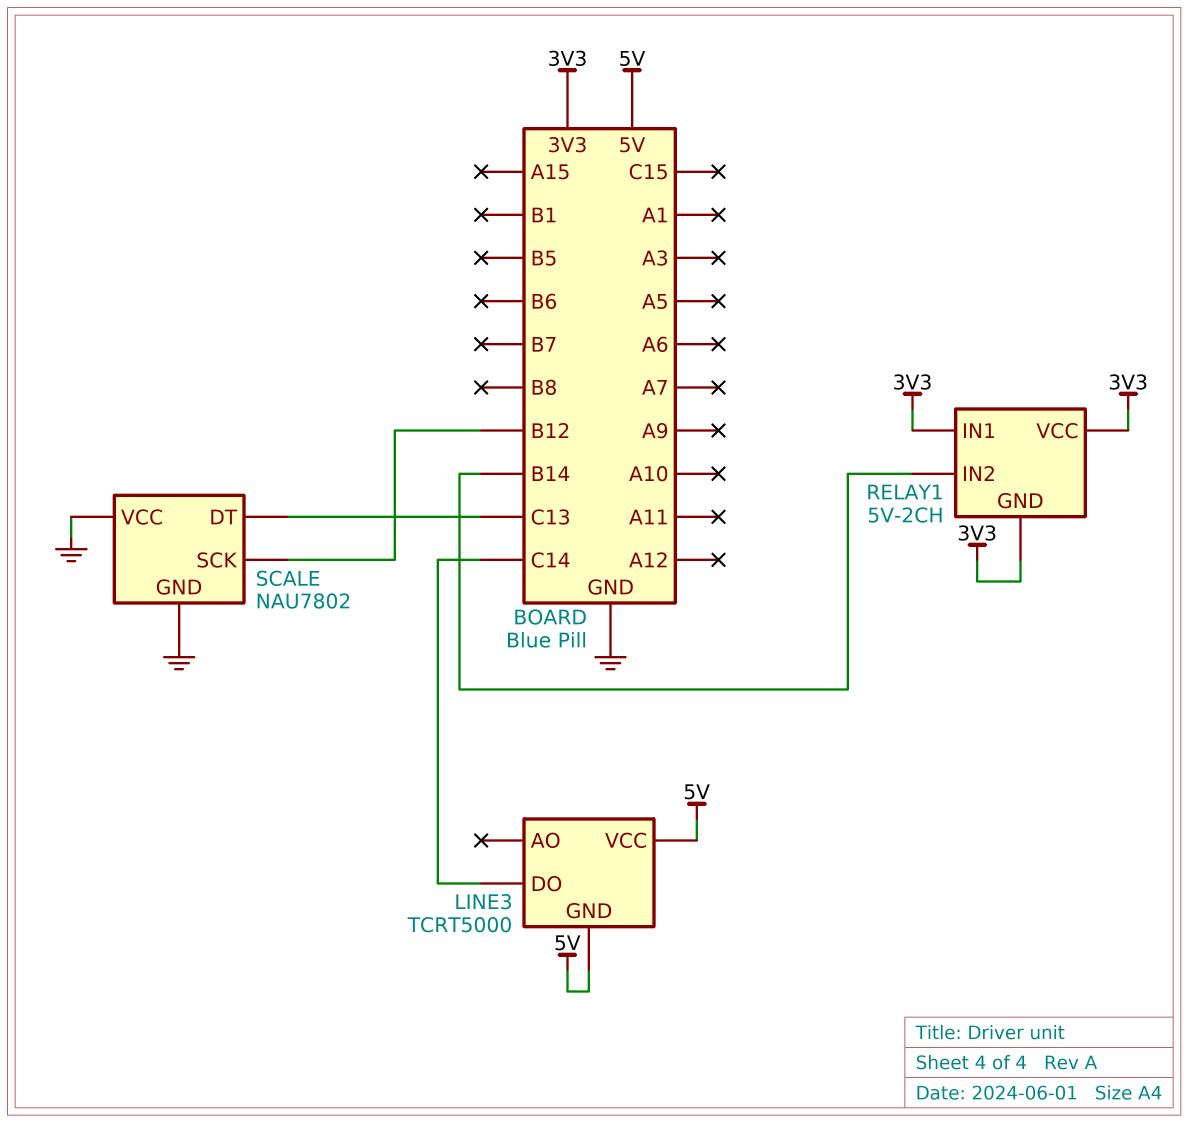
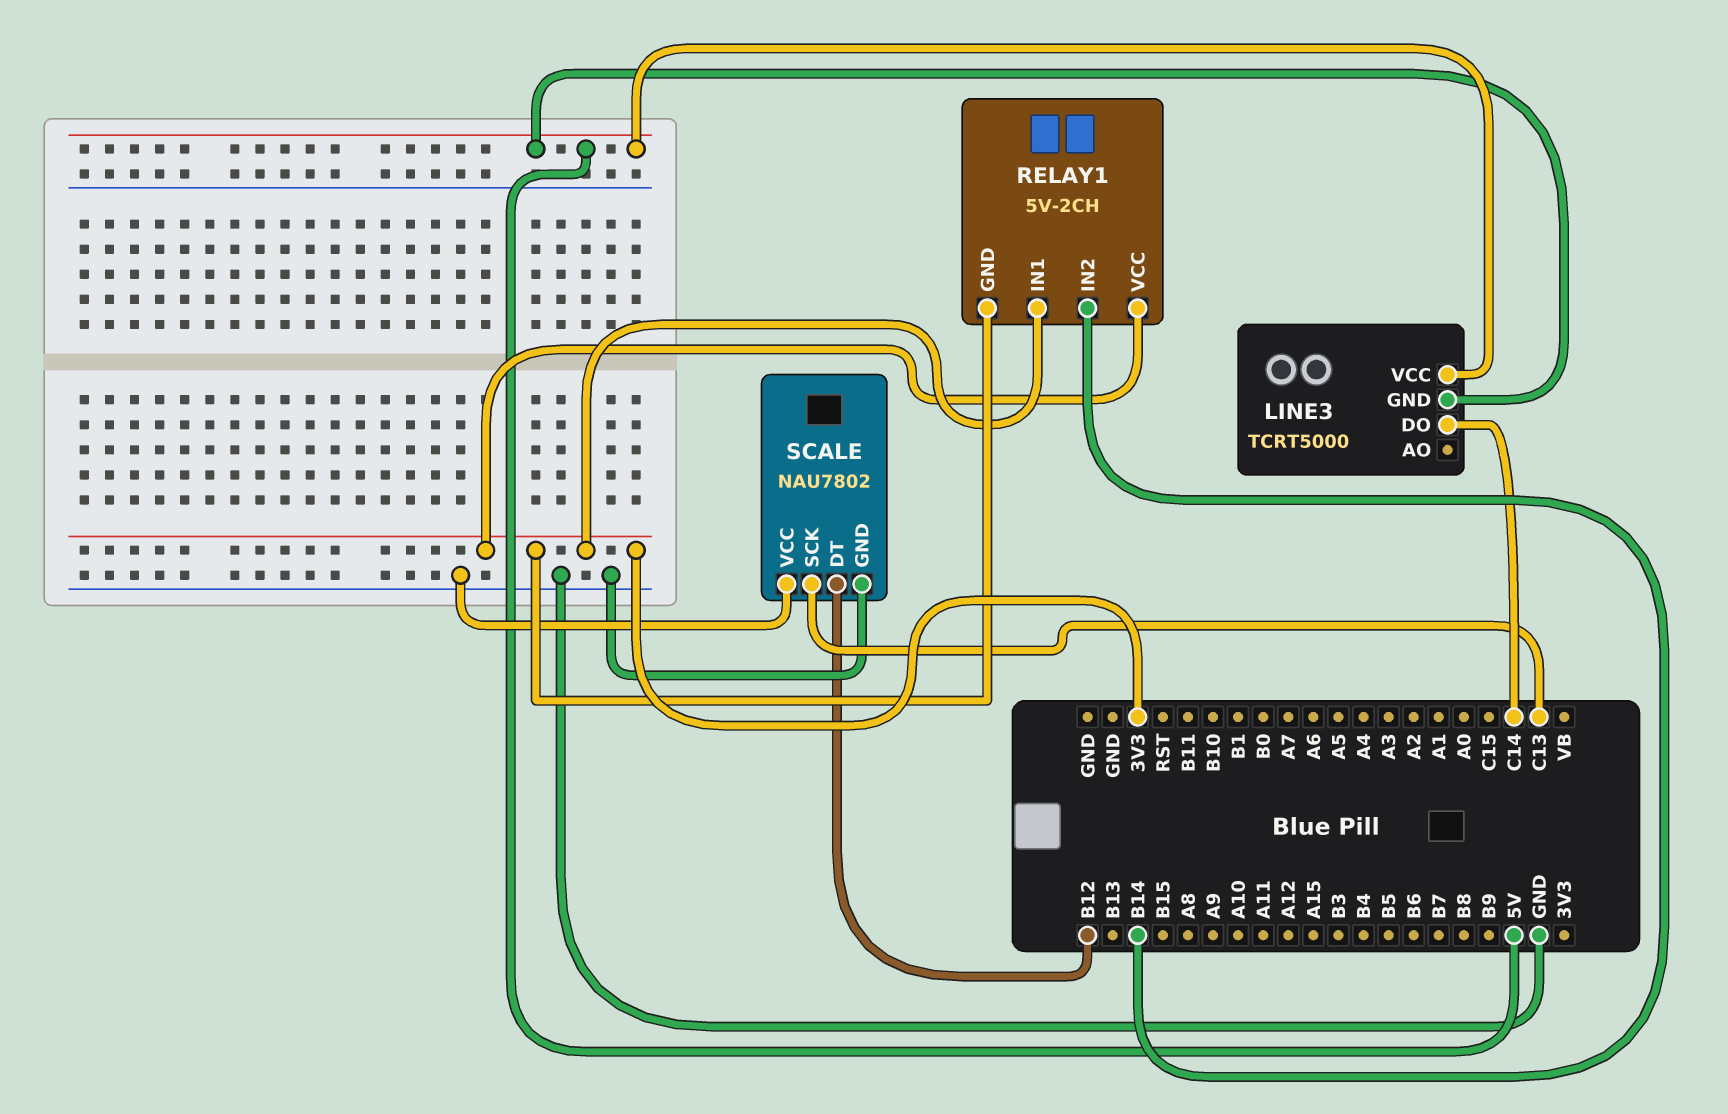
SCALE pin DT: C13 -> B12
SCALE pin SCK: B12 -> C13

